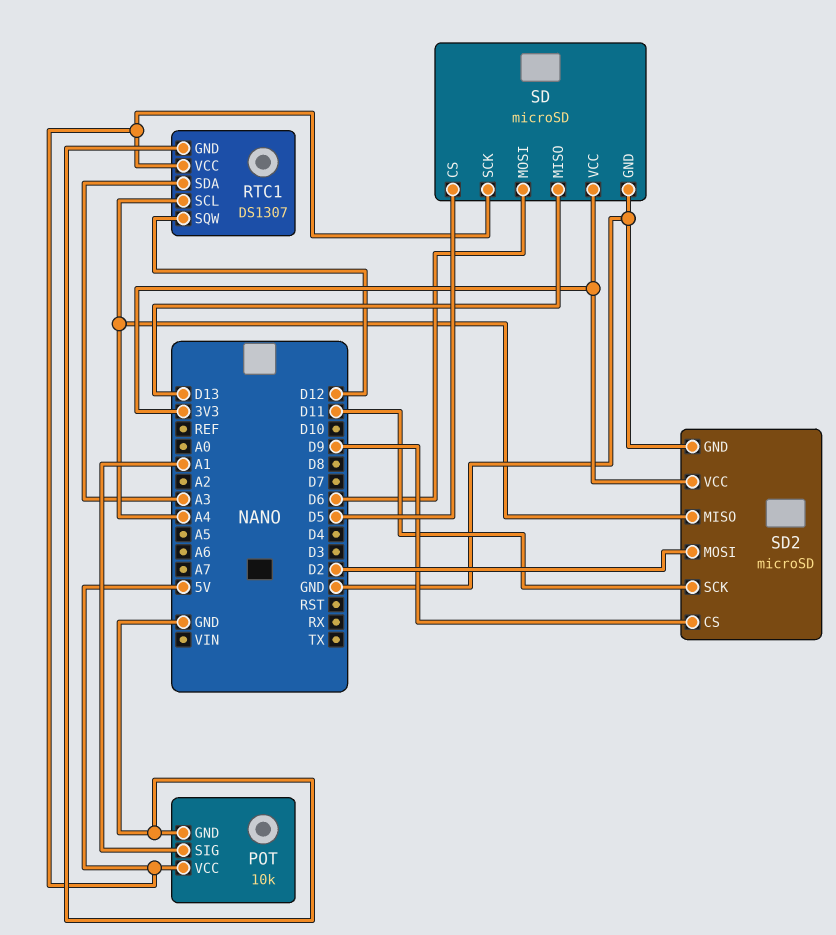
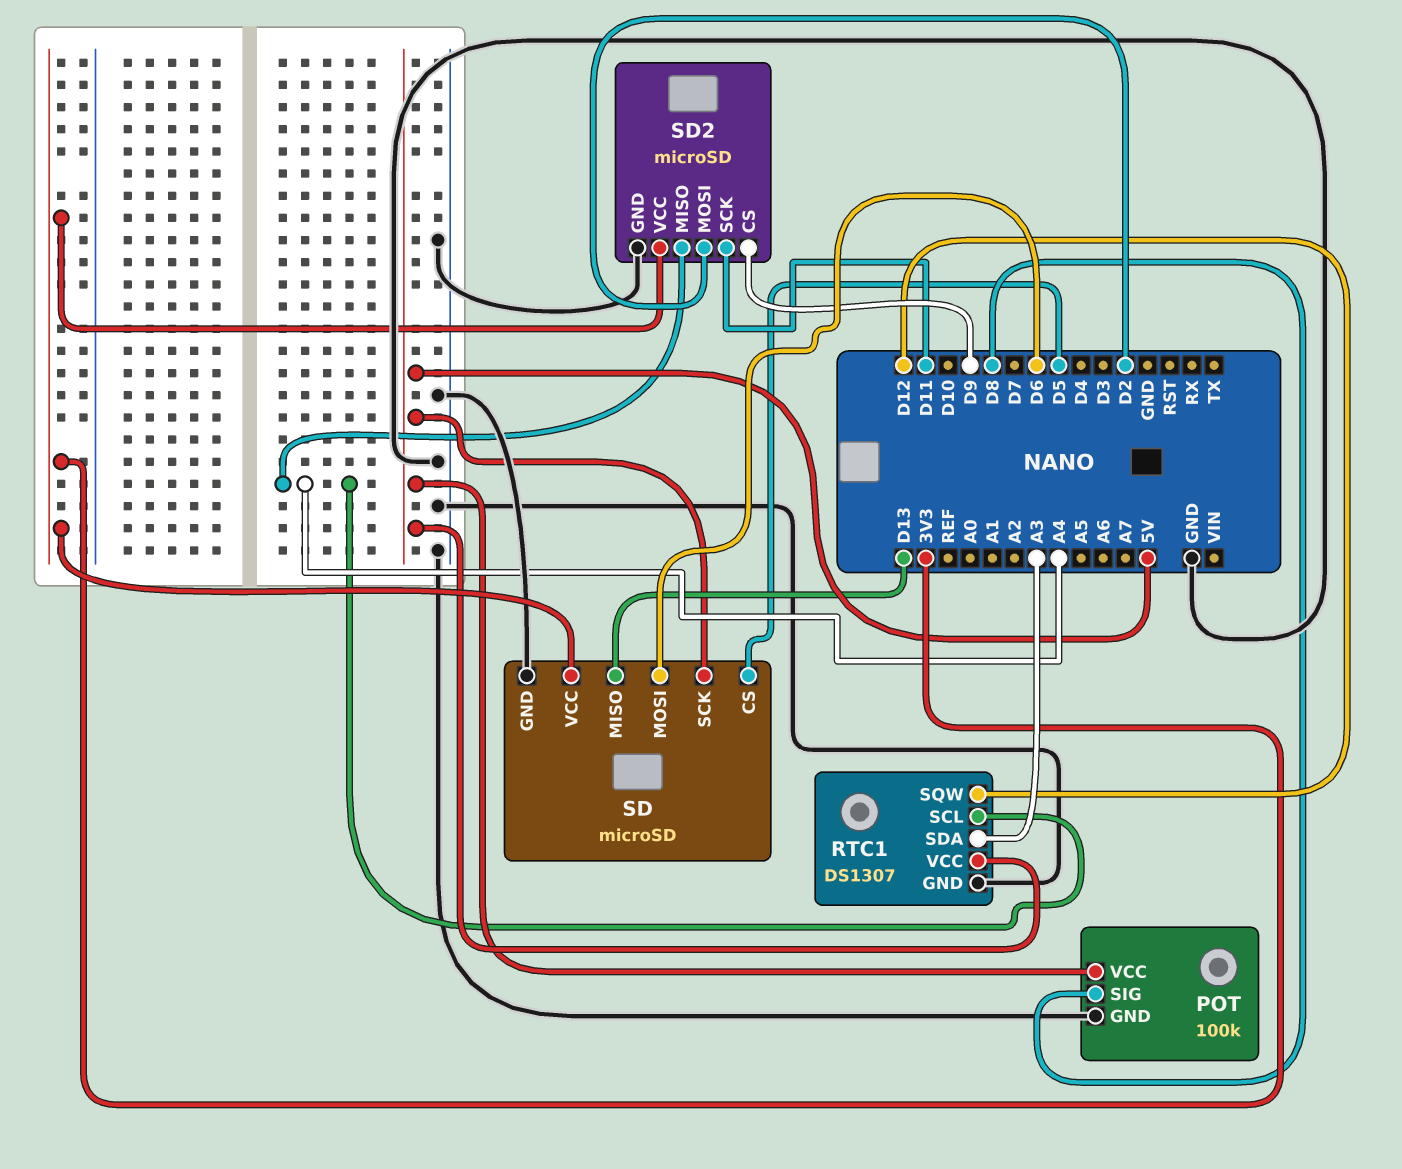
POT: 10k -> 100k
POT pin SIG: A1 -> D8

